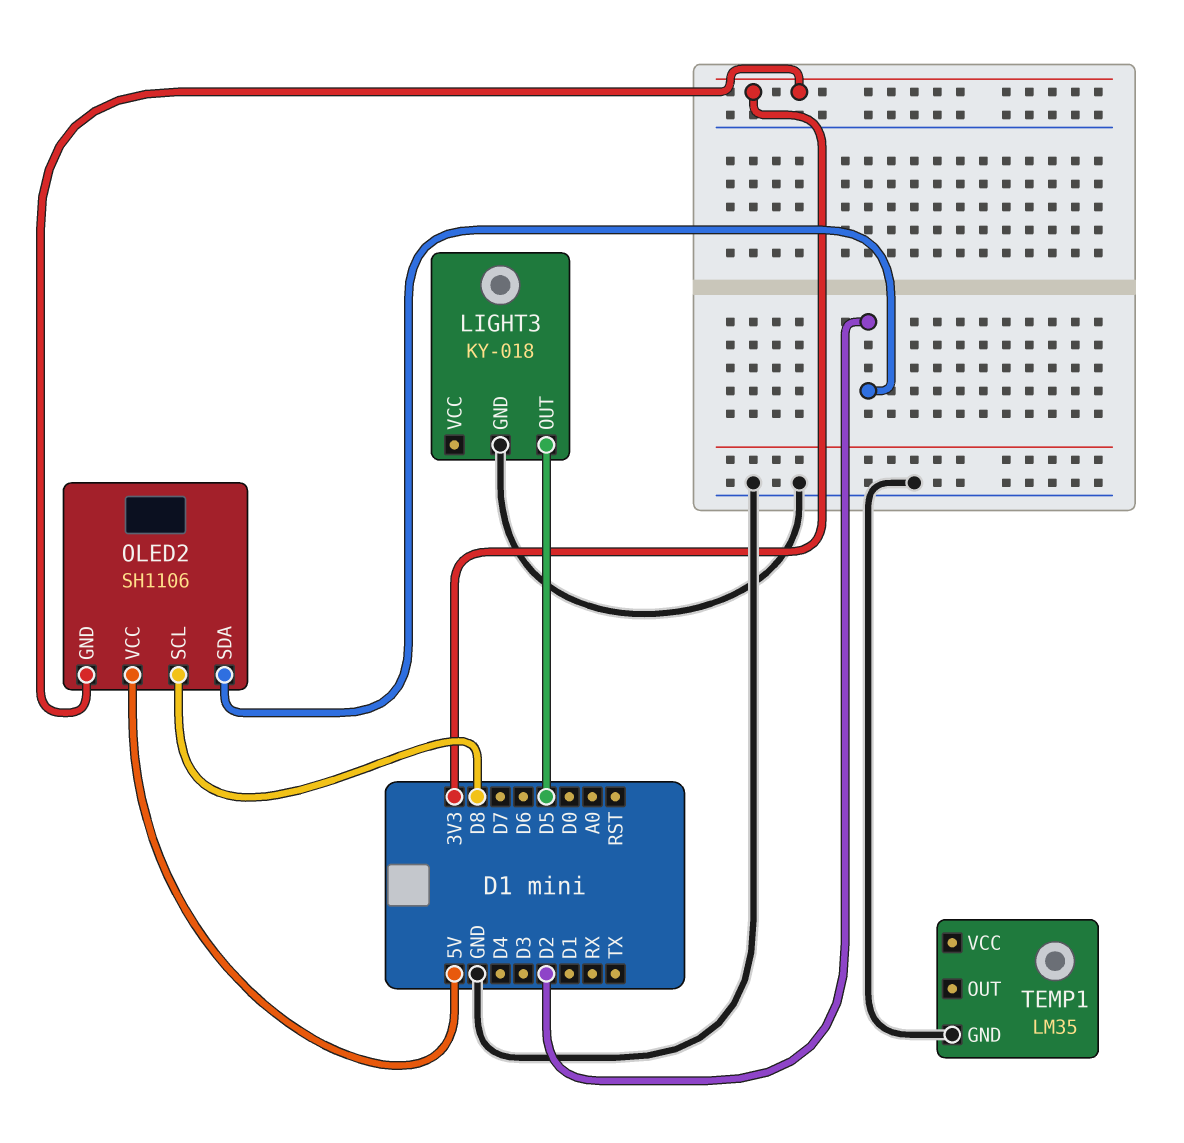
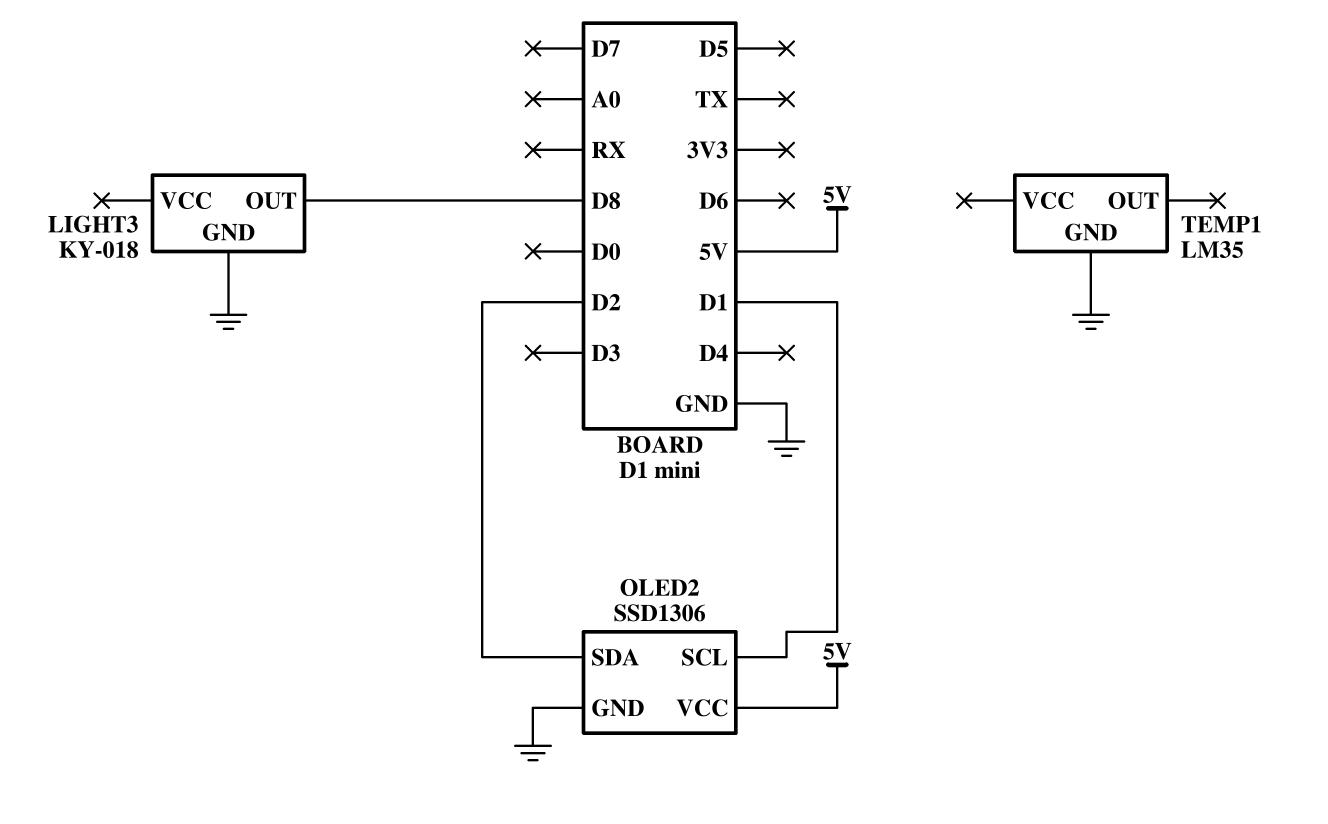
LIGHT3 pin OUT: D5 -> D8
OLED2: SH1106 -> SSD1306
OLED2 pin GND: 3V3 -> GND
OLED2 pin SCL: D8 -> D1

